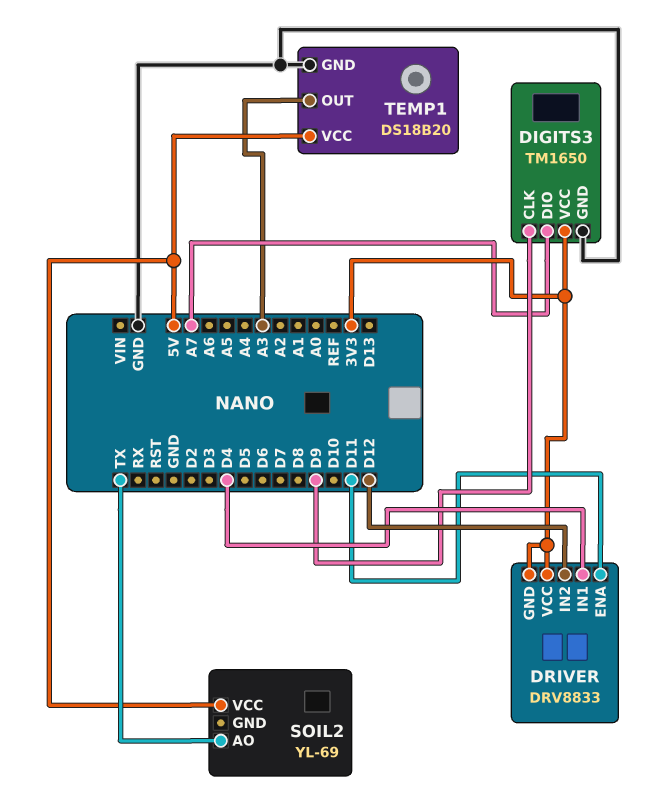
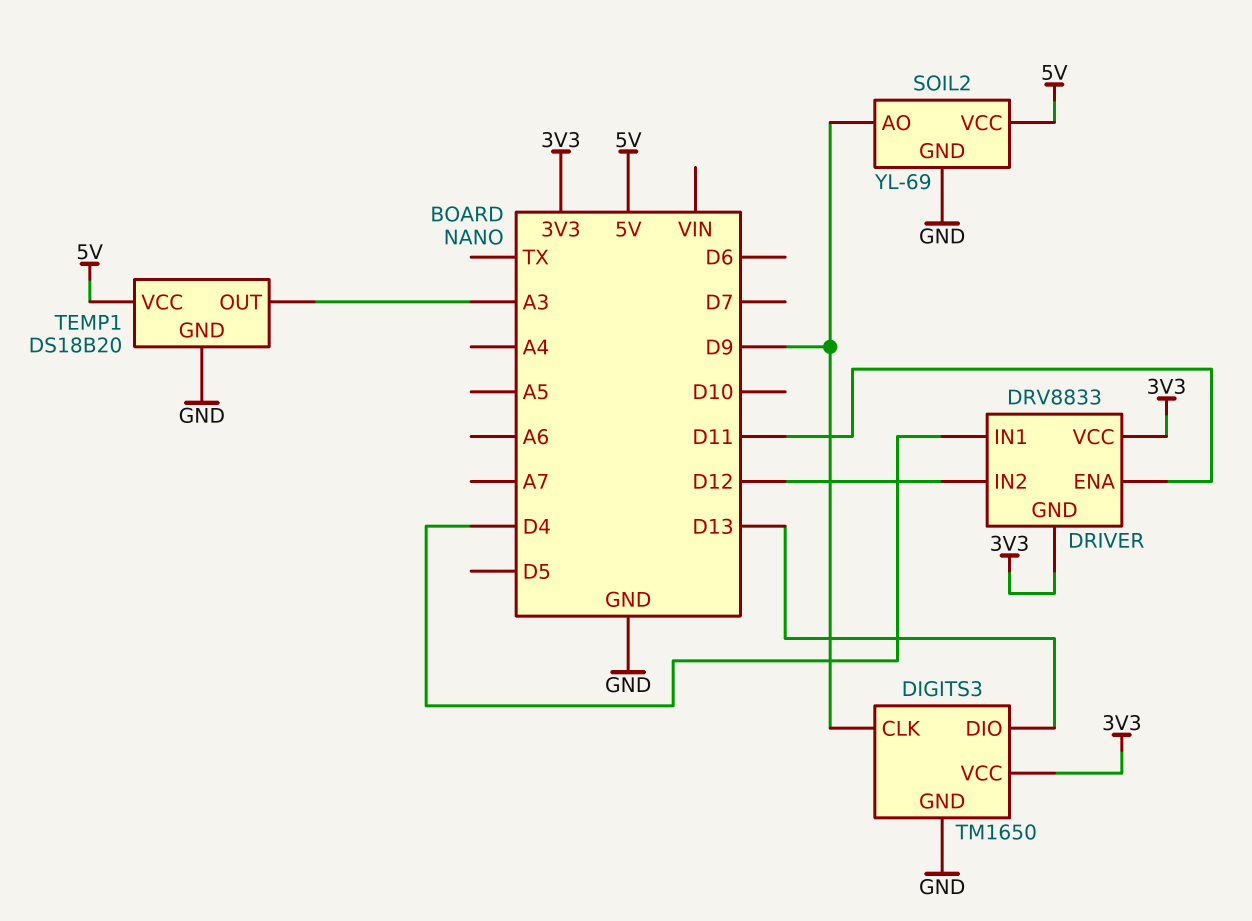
DIGITS3 pin DIO: A7 -> D13
SOIL2 pin AO: TX -> D9
SOIL2 pin GND: none -> GND

